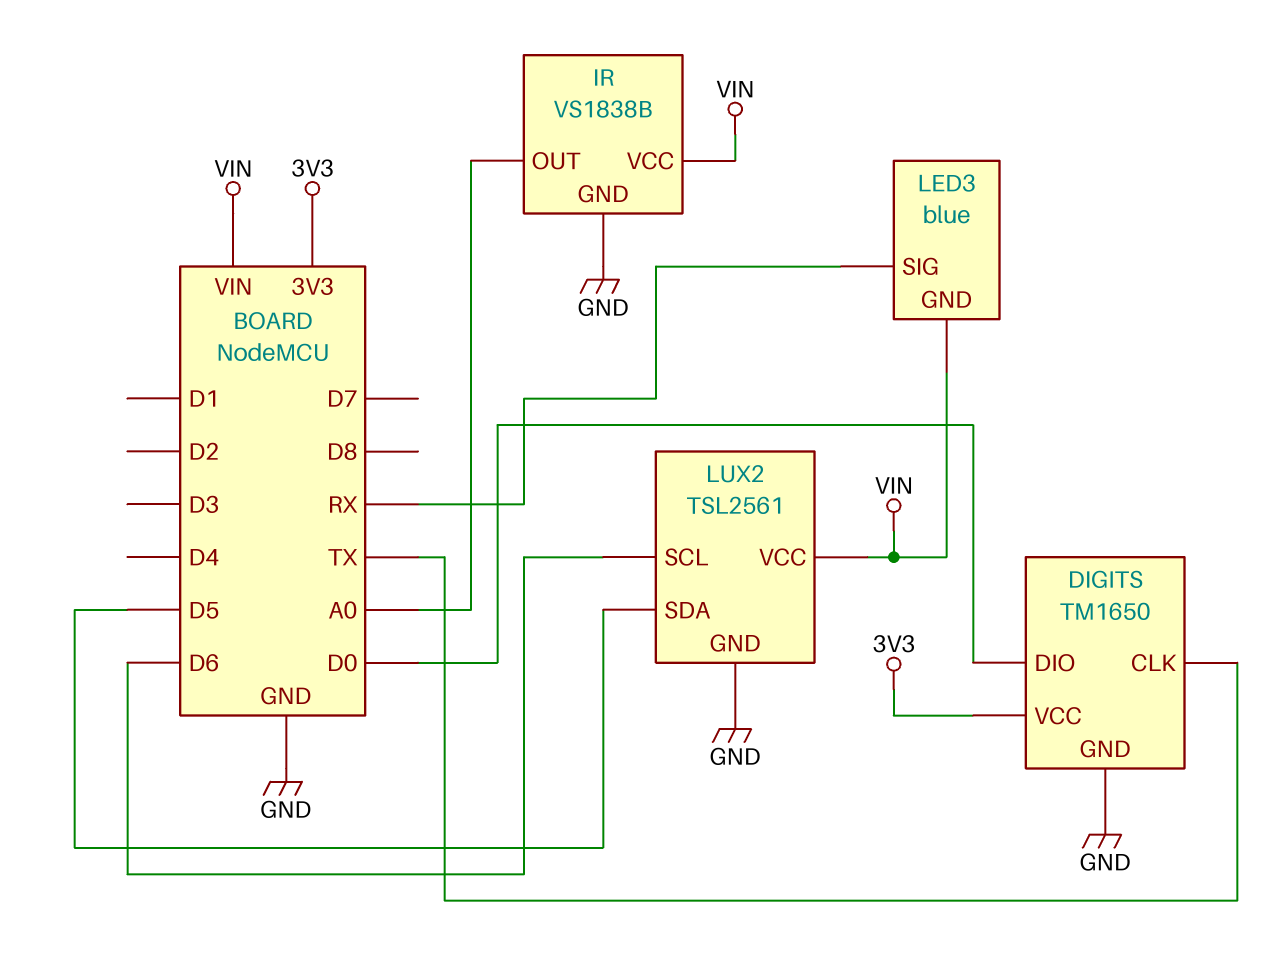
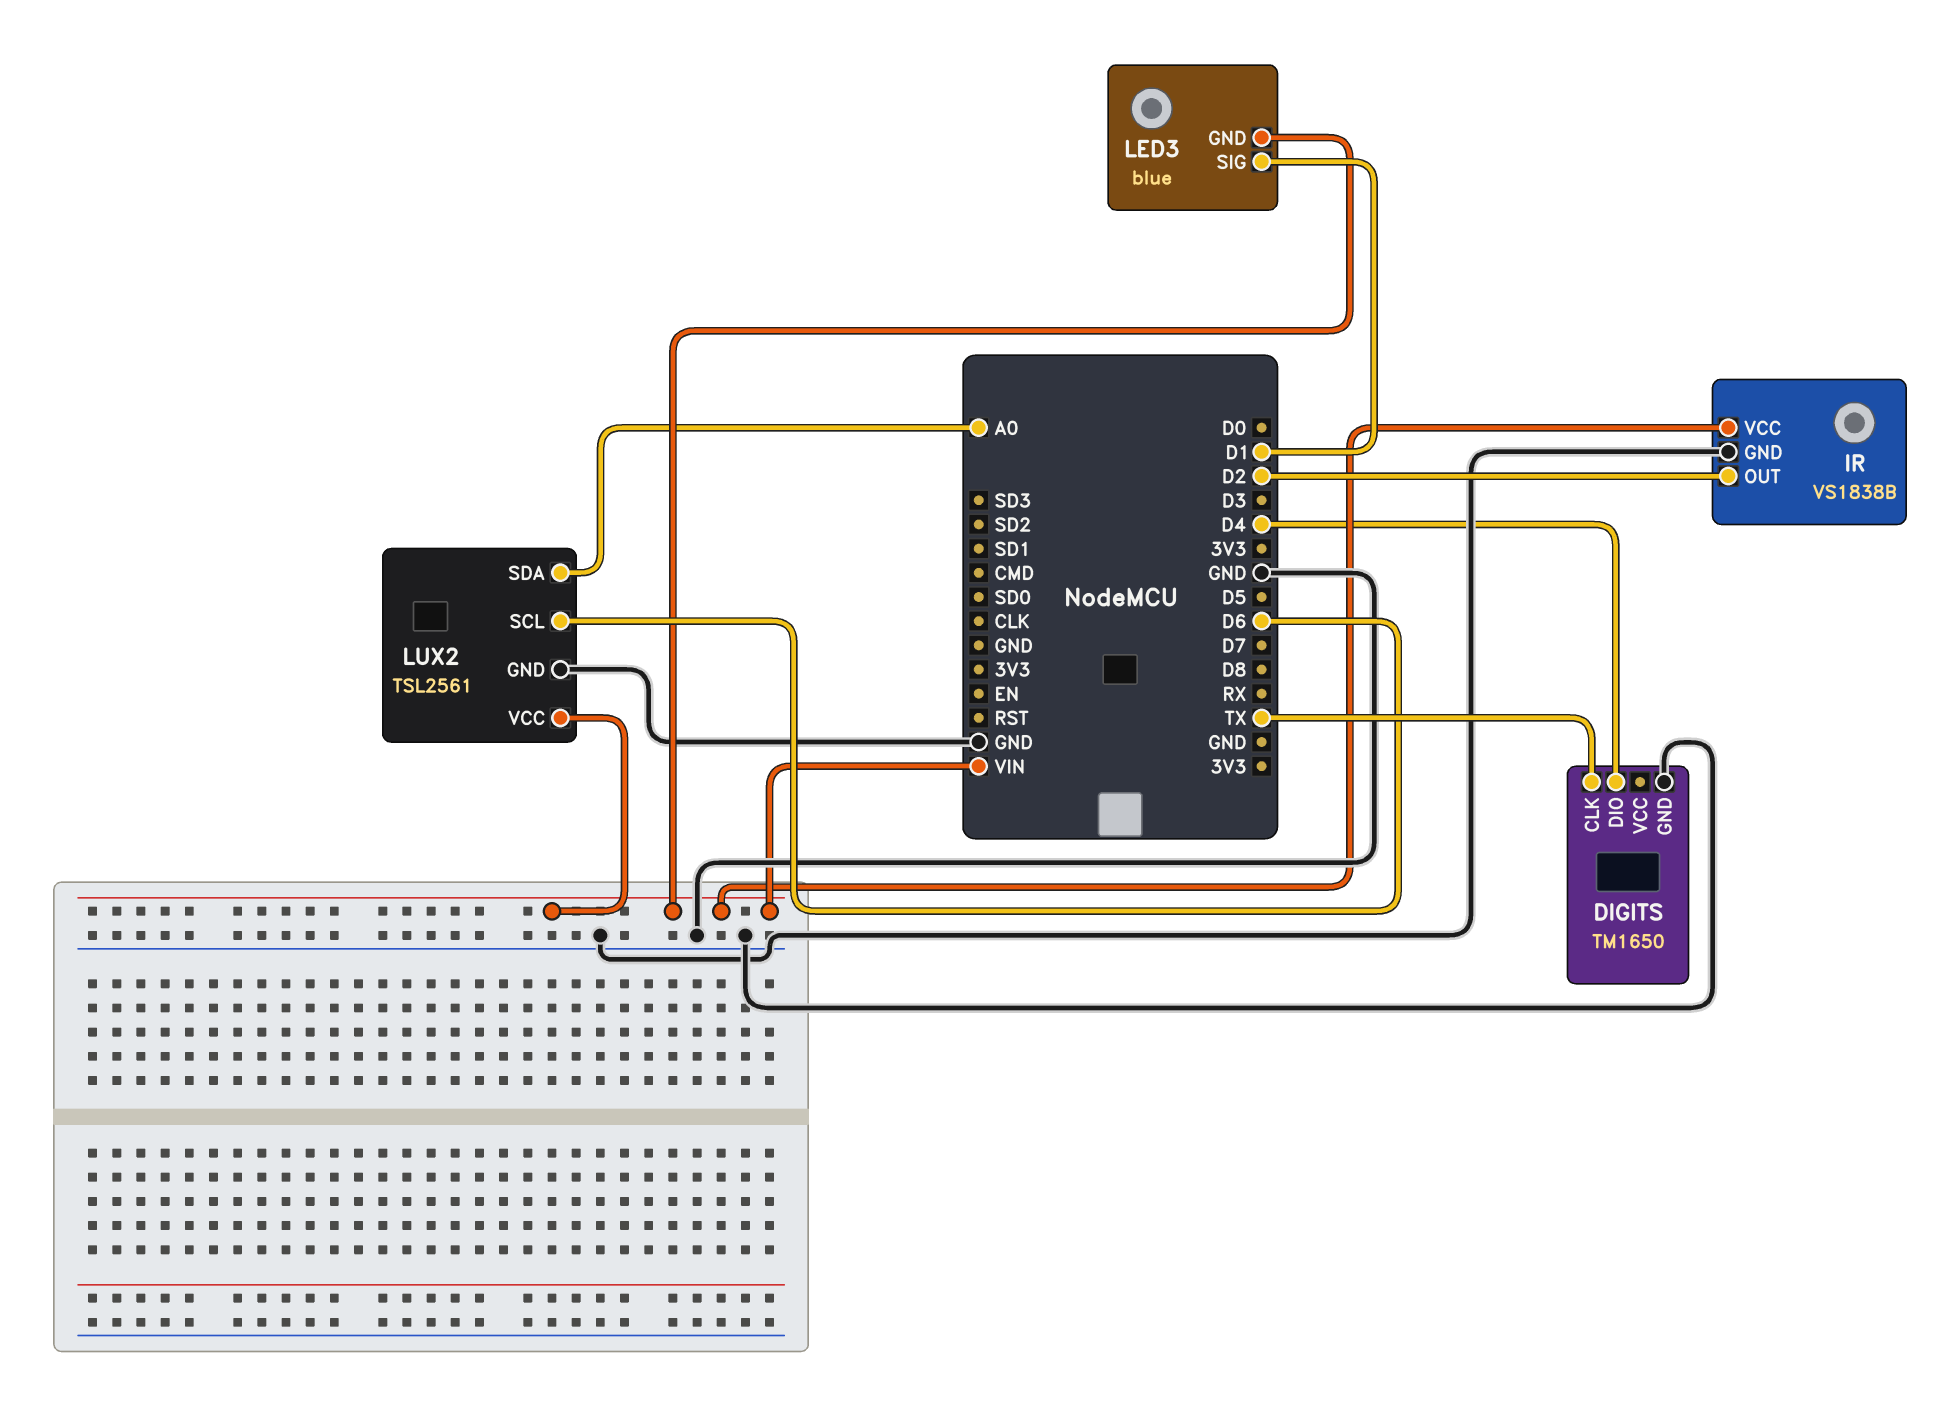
DIGITS pin DIO: D0 -> D4
DIGITS pin VCC: 3V3 -> none
IR pin OUT: A0 -> D2
LED3 pin SIG: RX -> D1
LUX2 pin SDA: D5 -> A0

